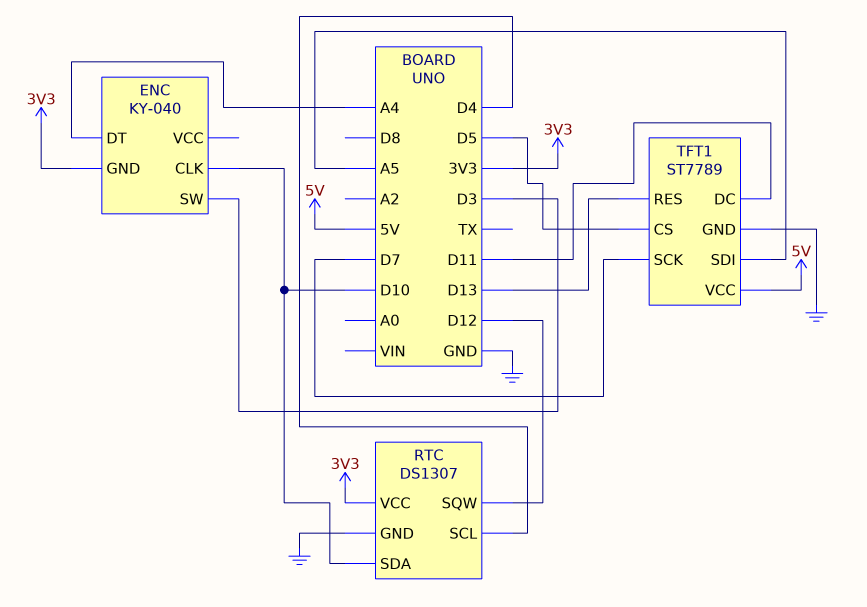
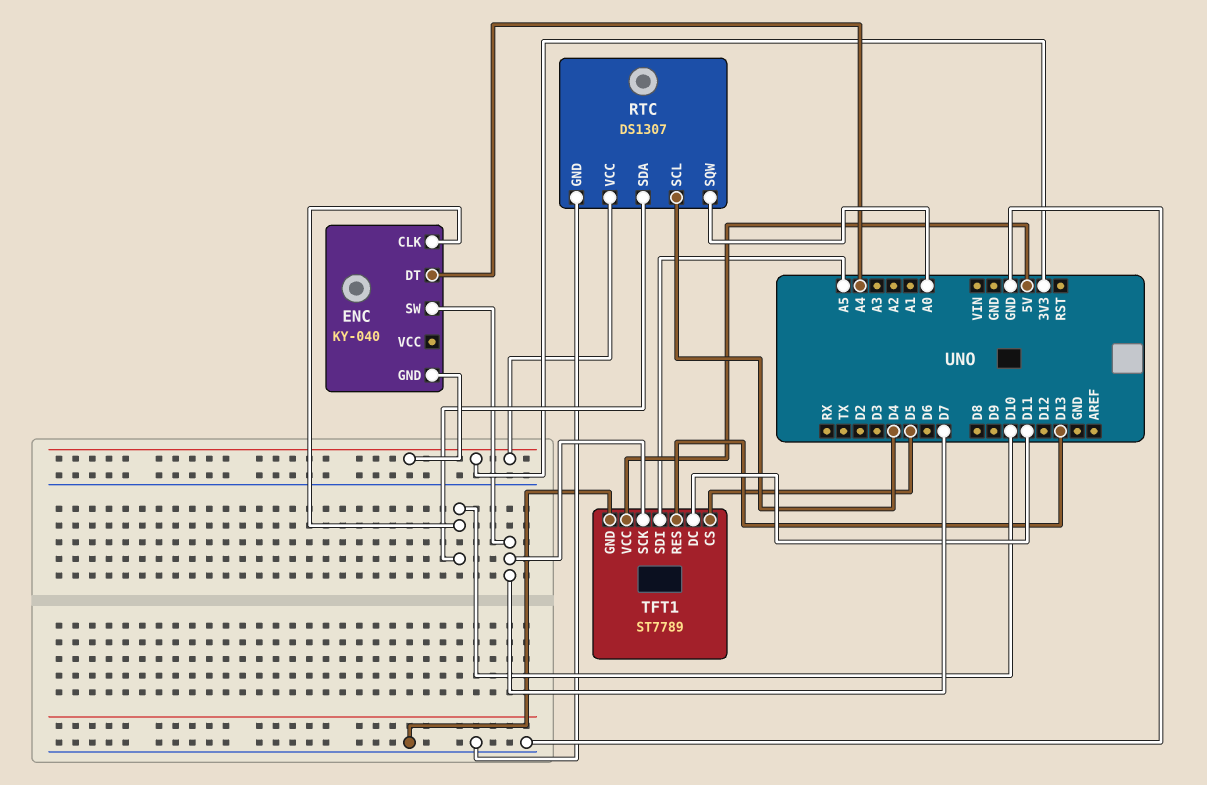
ENC pin SW: D3 -> D7
RTC pin SQW: D12 -> A0

